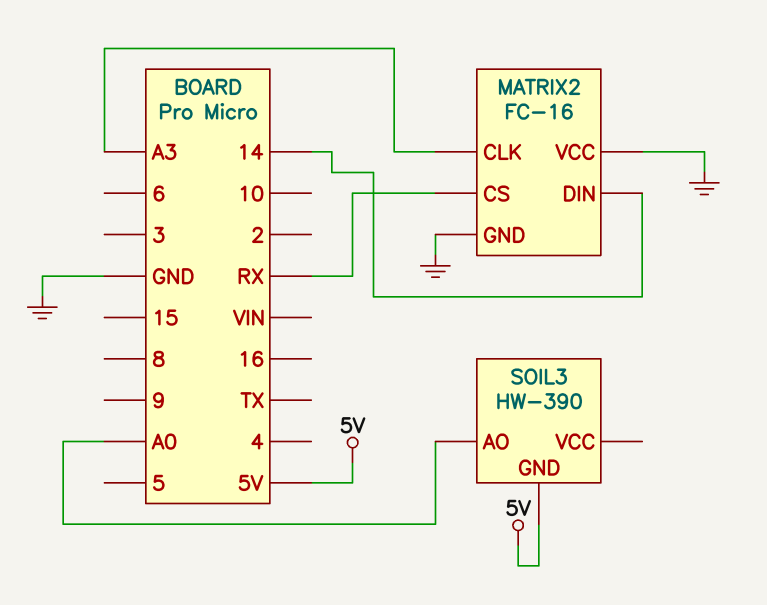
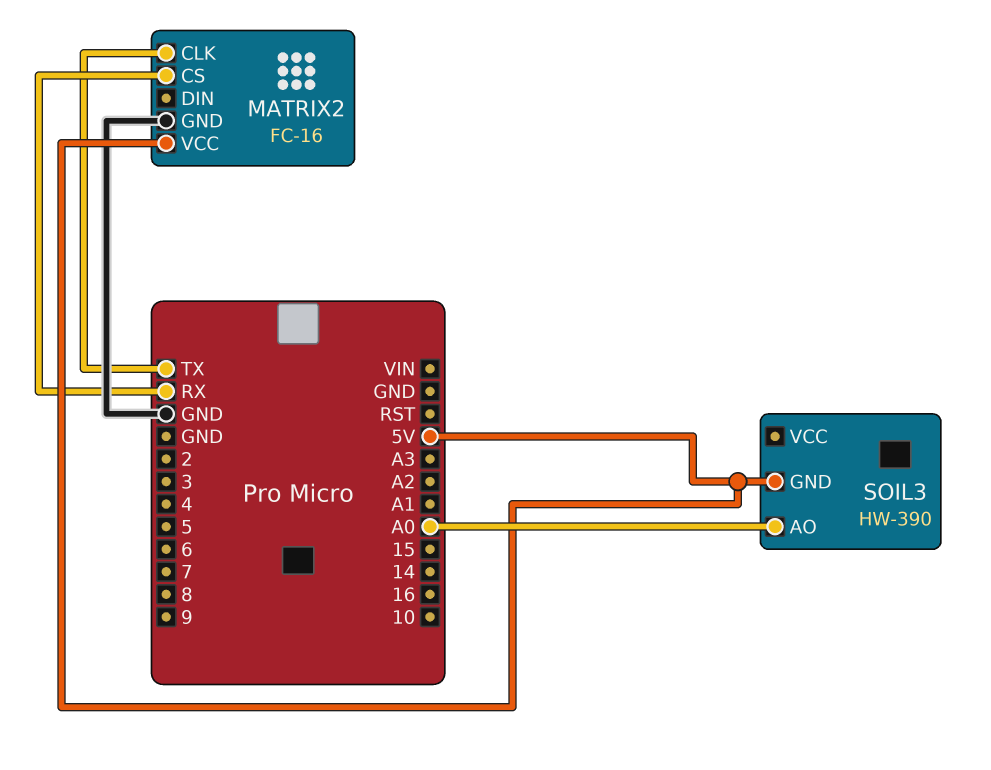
MATRIX2 pin CLK: A3 -> TX
MATRIX2 pin DIN: 14 -> none
MATRIX2 pin VCC: GND -> 5V

